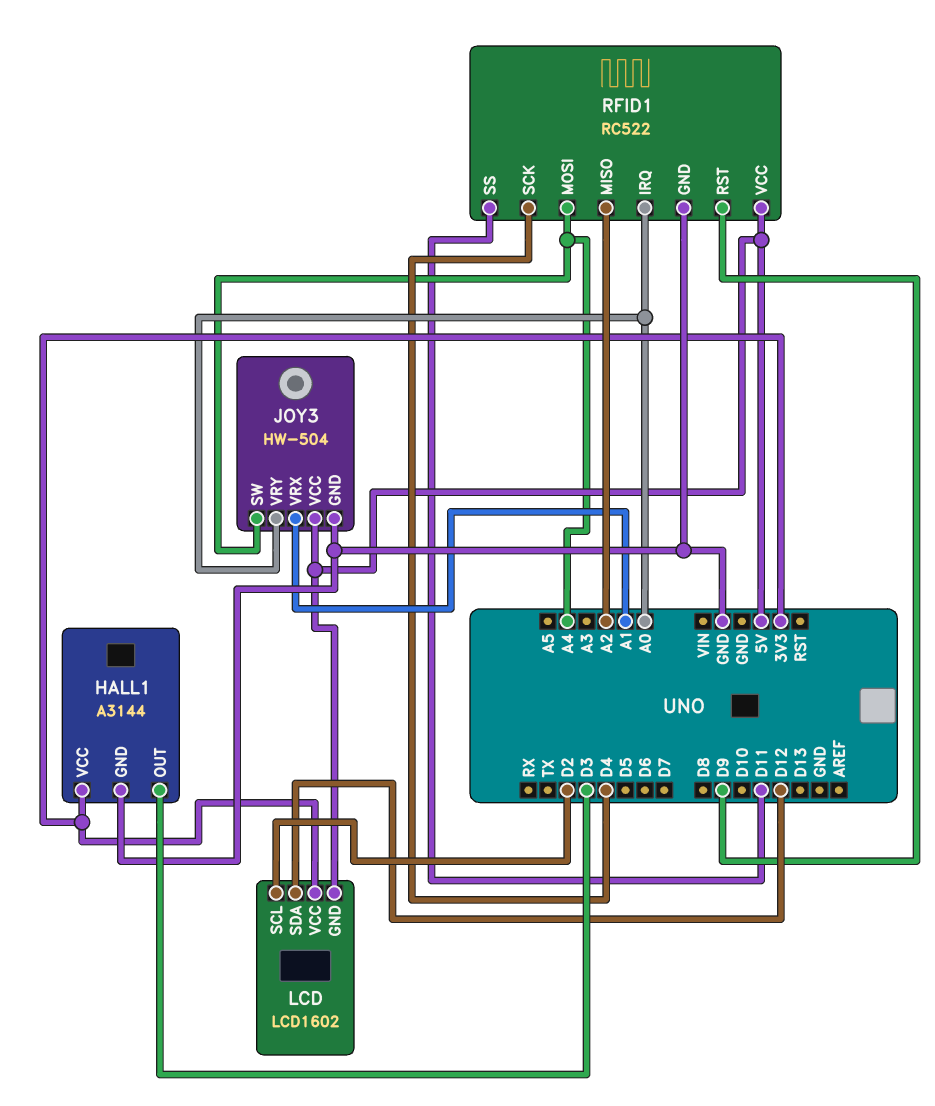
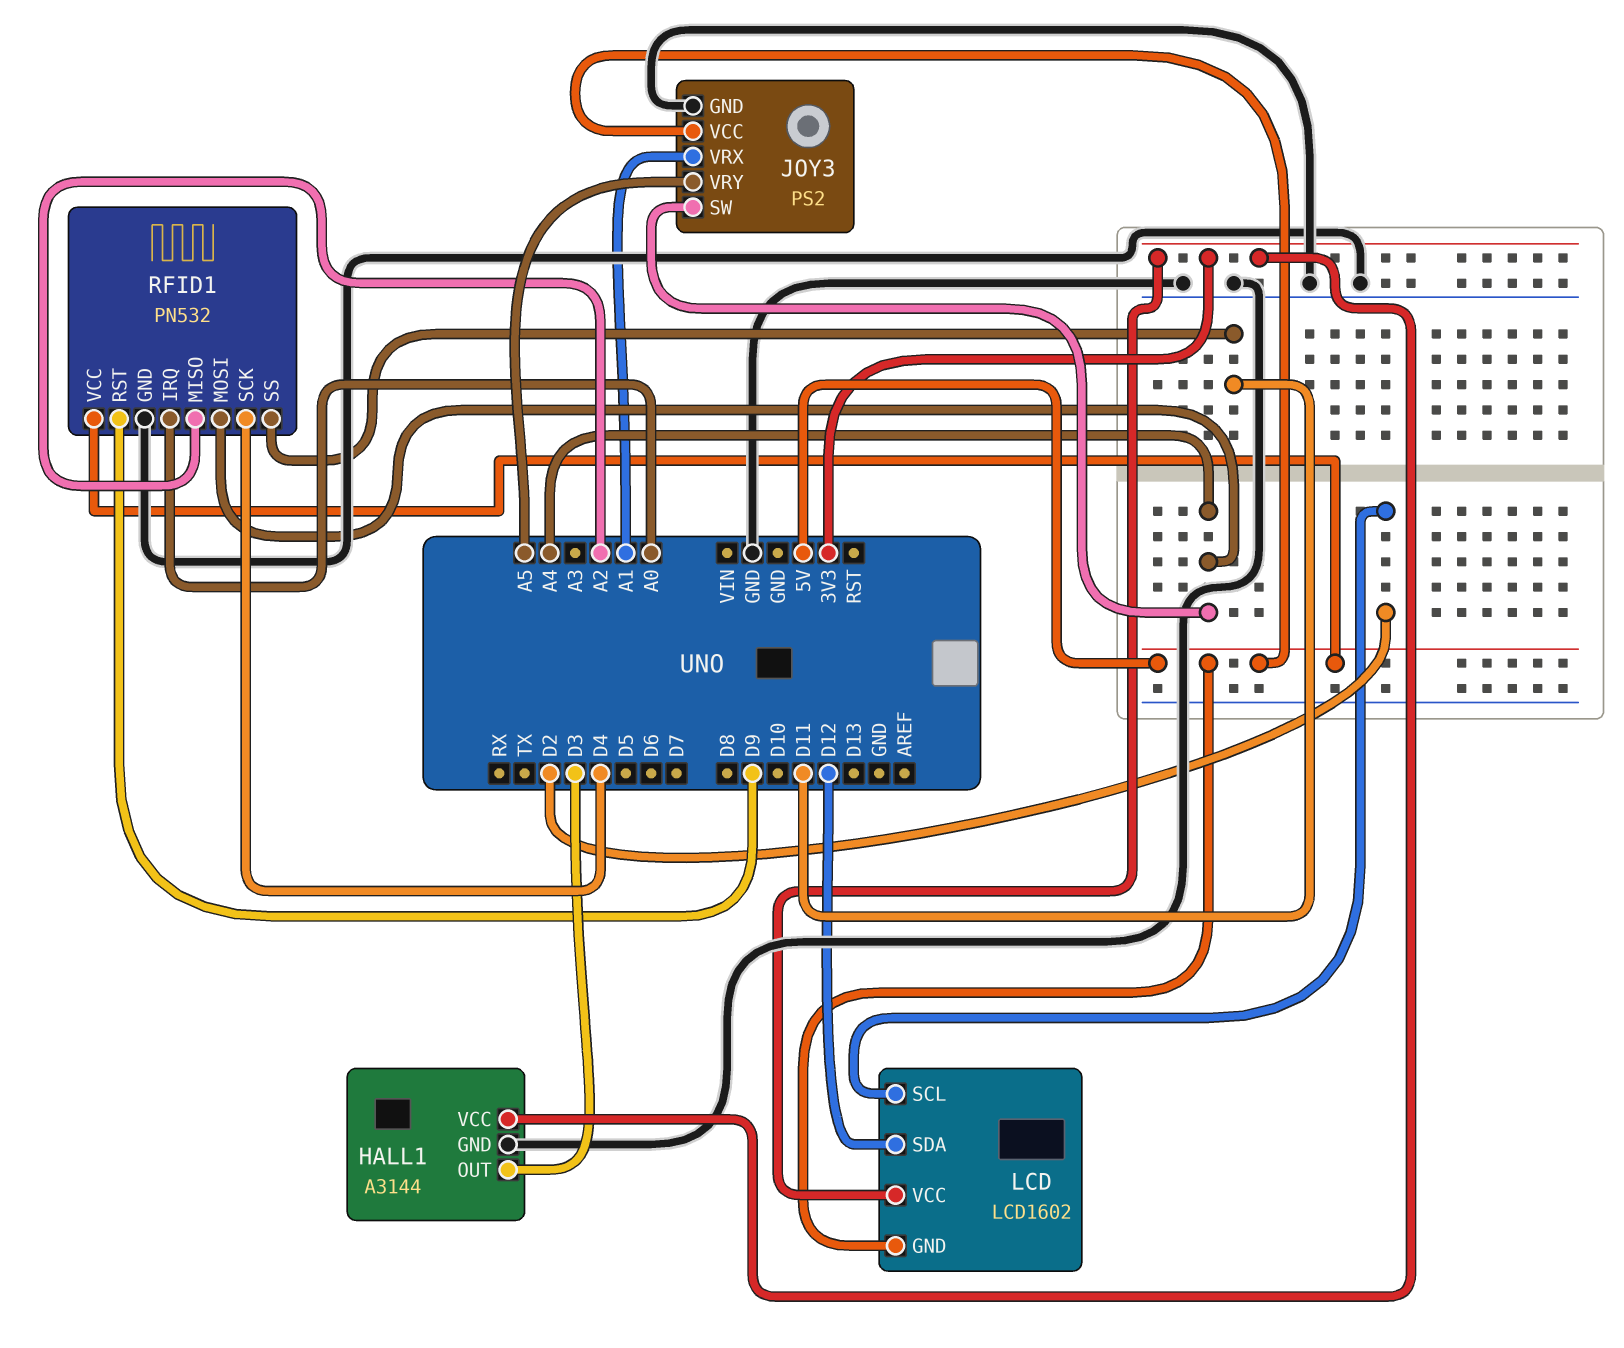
JOY3: HW-504 -> PS2
JOY3 pin VRY: A0 -> A5
RFID1: RC522 -> PN532

